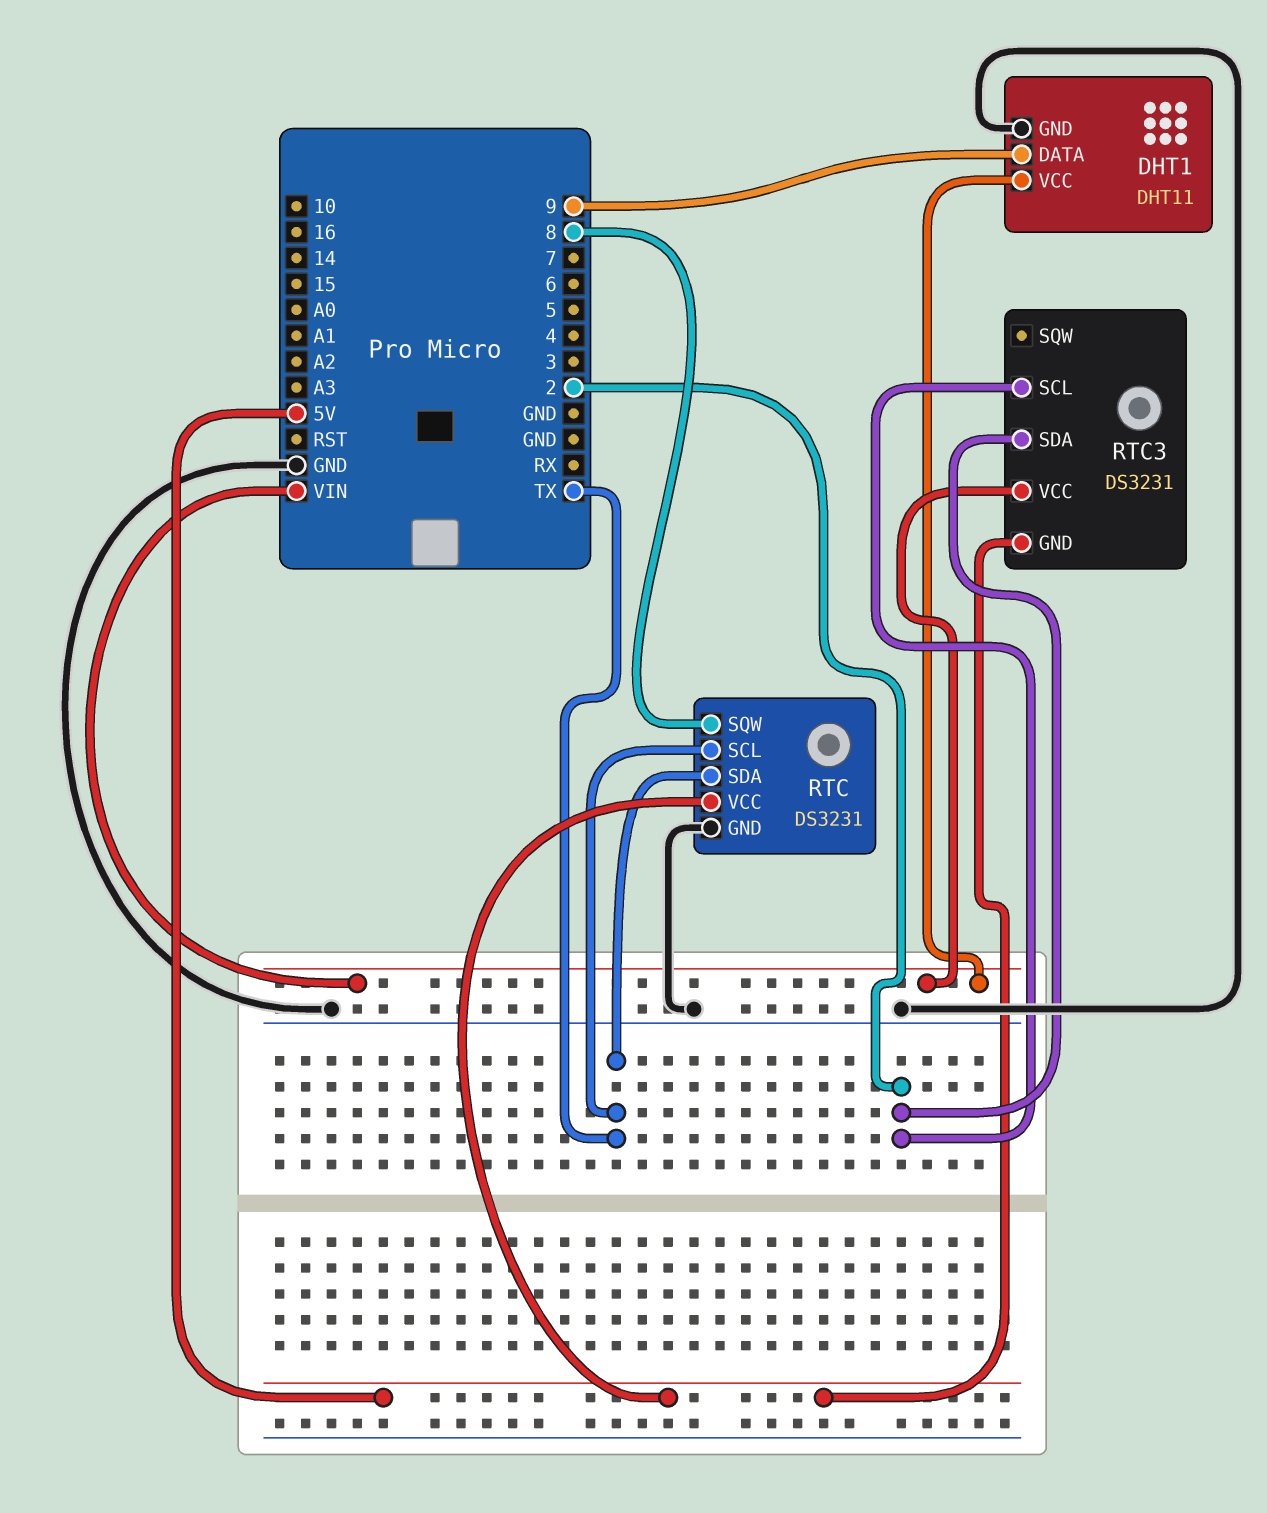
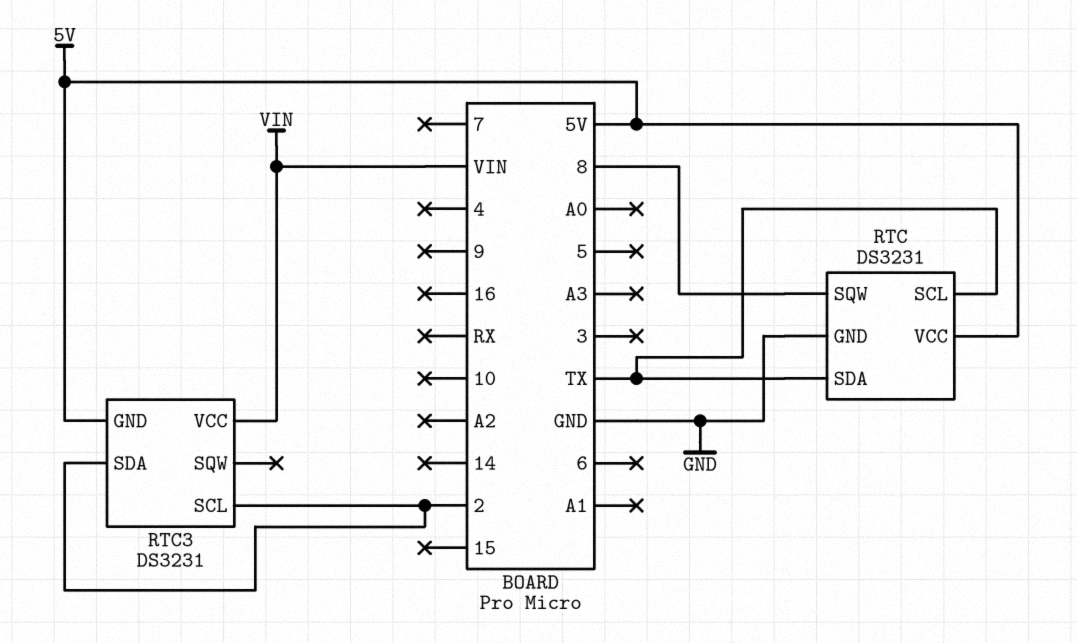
DHT1: DHT11 -> none
DHT1 pin DATA: 9 -> none
DHT1 pin GND: GND -> none
DHT1 pin VCC: VIN -> none

